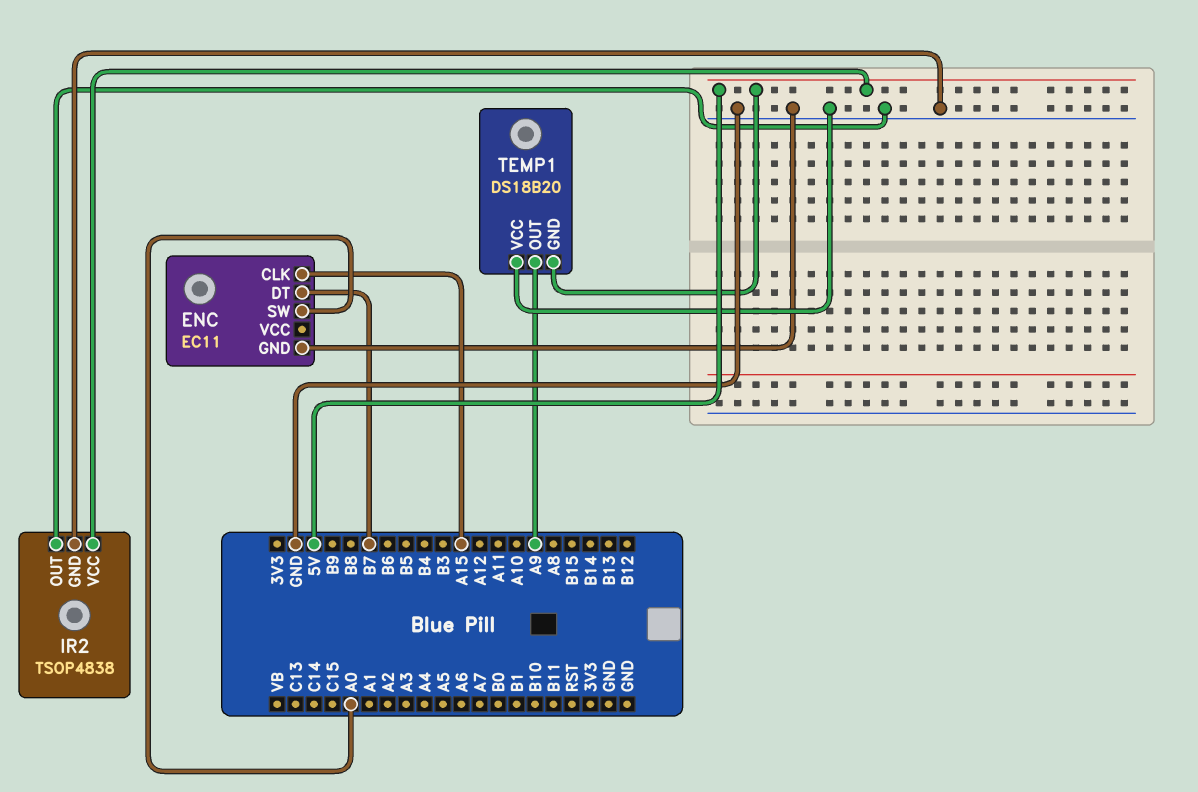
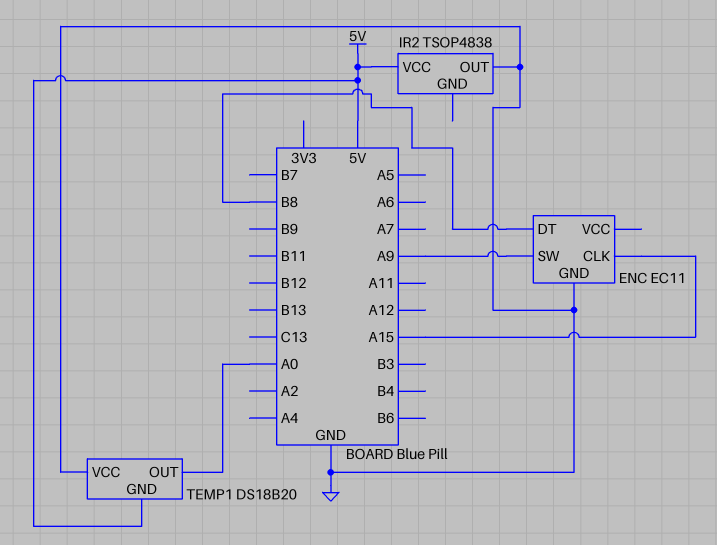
ENC pin DT: B7 -> B8
ENC pin SW: A0 -> A9
IR2 pin GND: GND -> none
TEMP1 pin OUT: A9 -> A0

